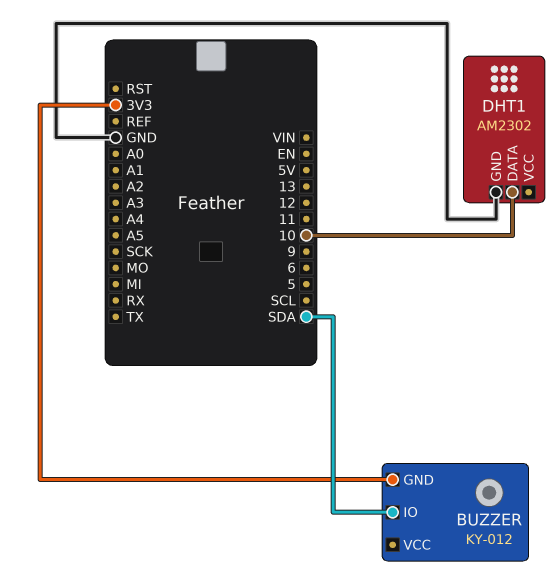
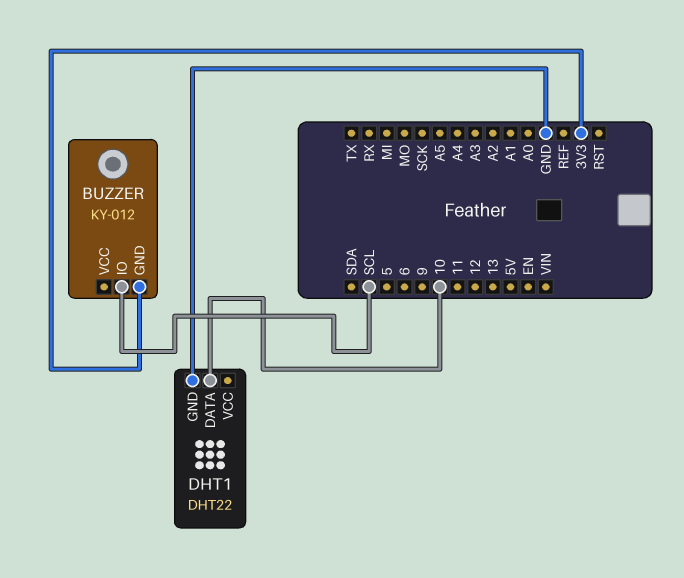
BUZZER pin IO: SDA -> SCL
DHT1: AM2302 -> DHT22

